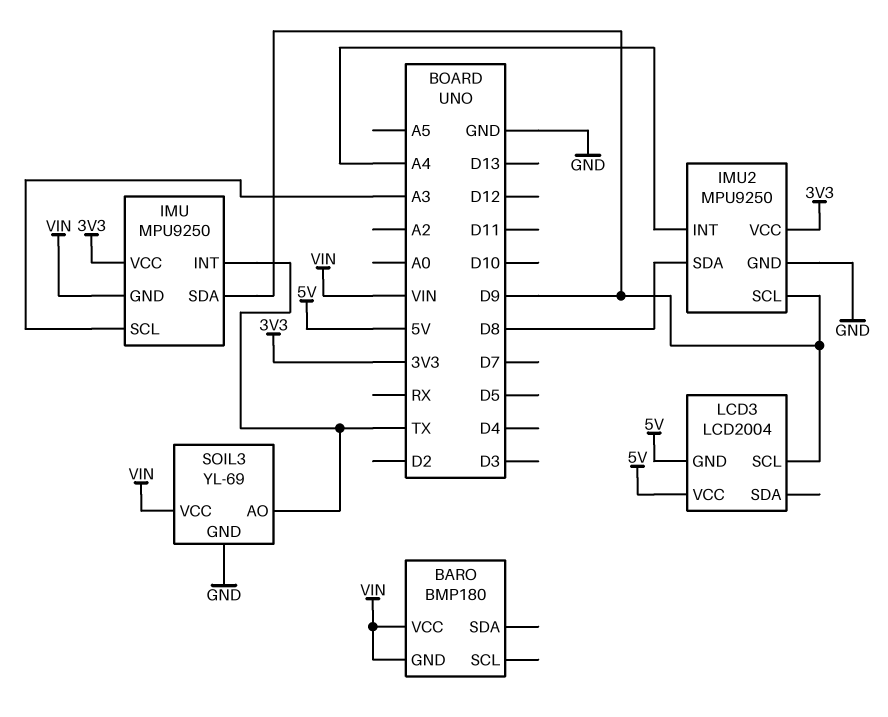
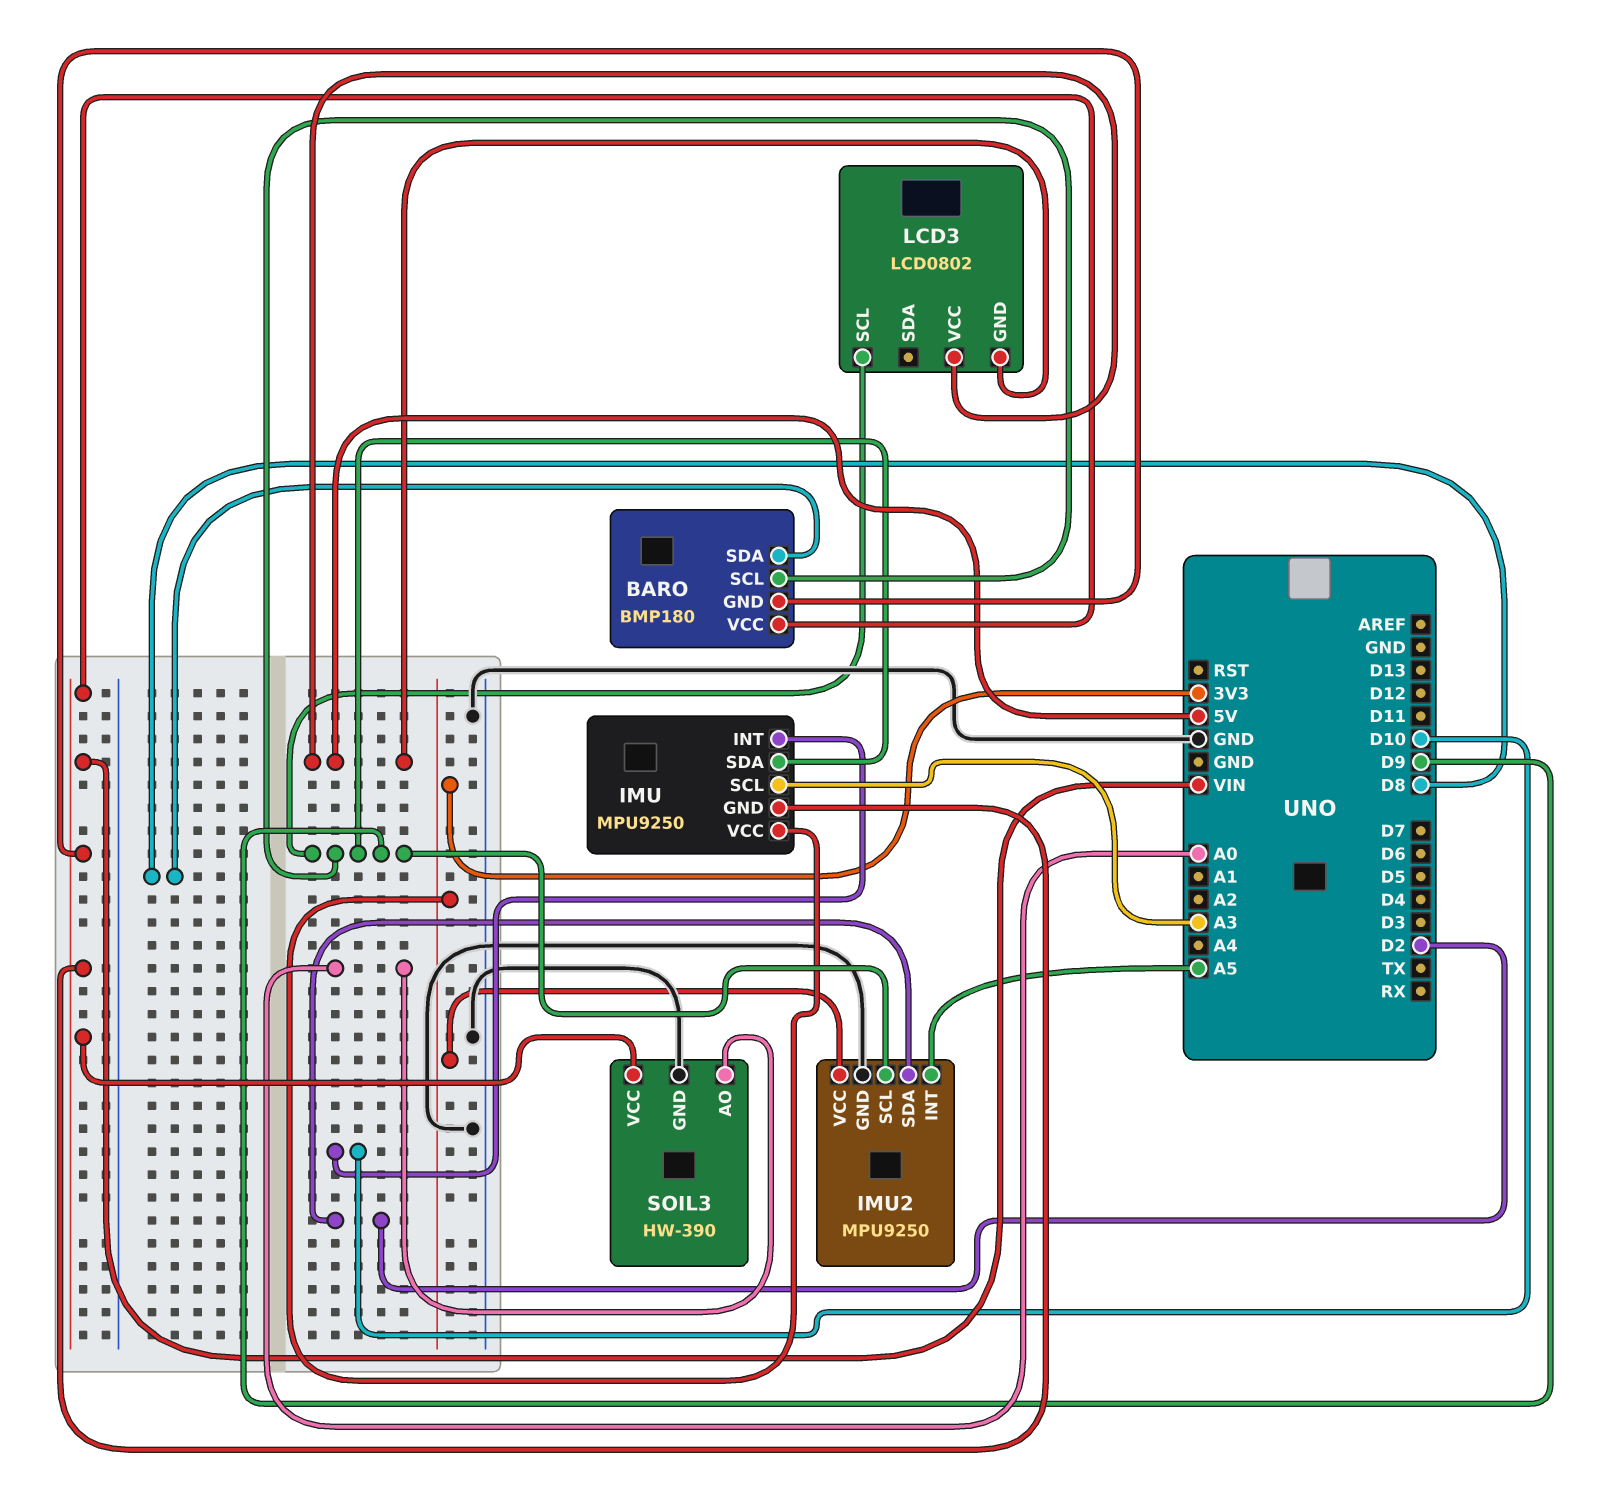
BARO pin SCL: none -> D9
BARO pin SDA: none -> D8
IMU pin INT: TX -> D10
IMU2 pin INT: A4 -> A5
IMU2 pin SDA: D8 -> D2
LCD3: LCD2004 -> LCD0802
SOIL3: YL-69 -> HW-390
SOIL3 pin AO: TX -> A0

